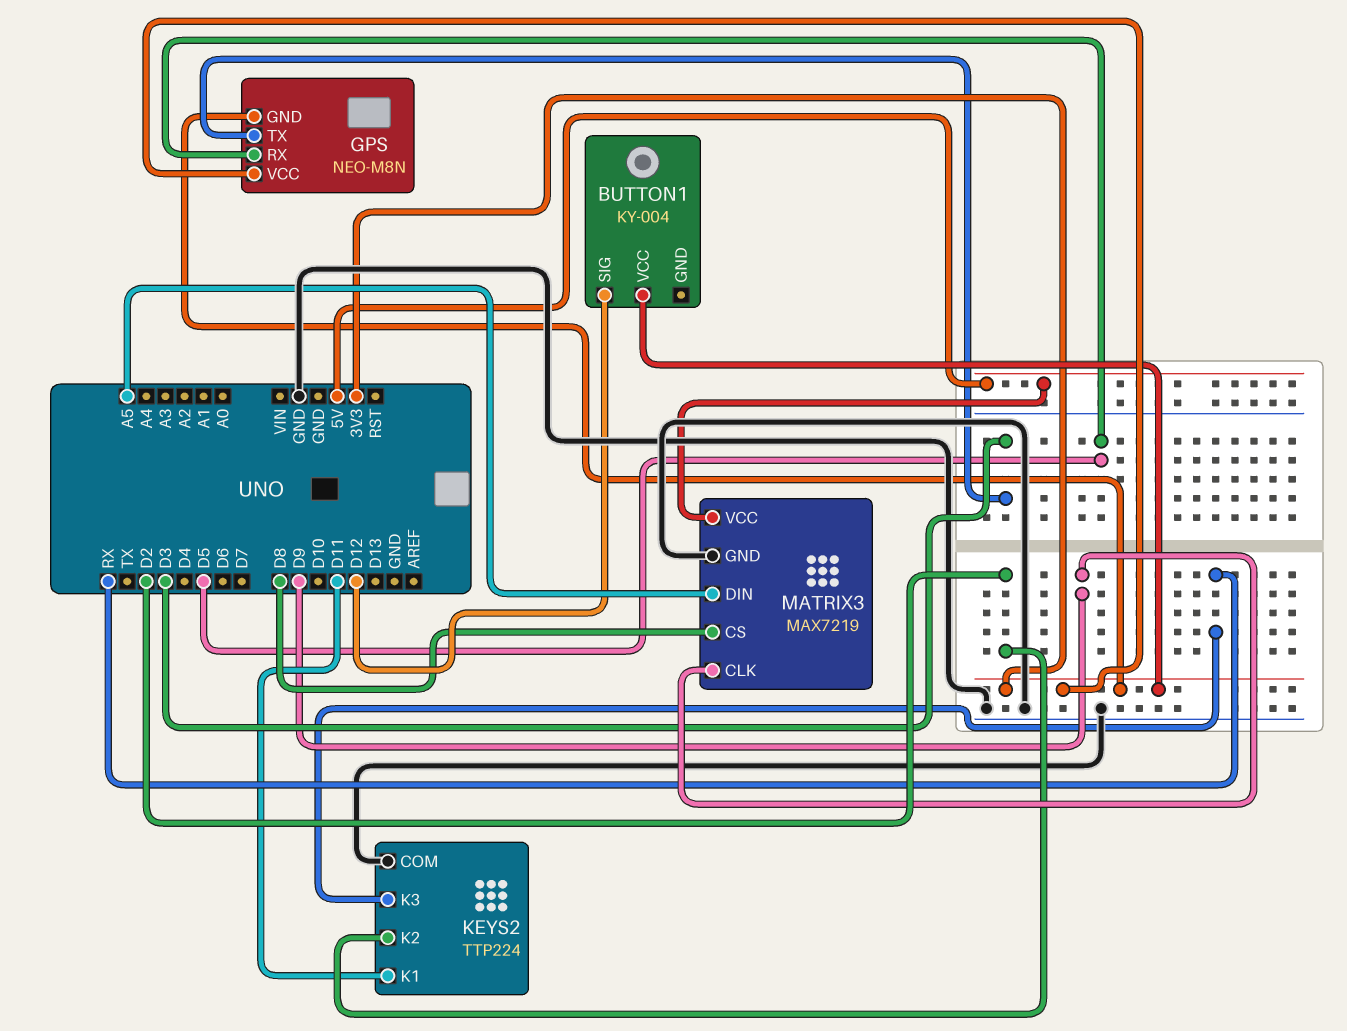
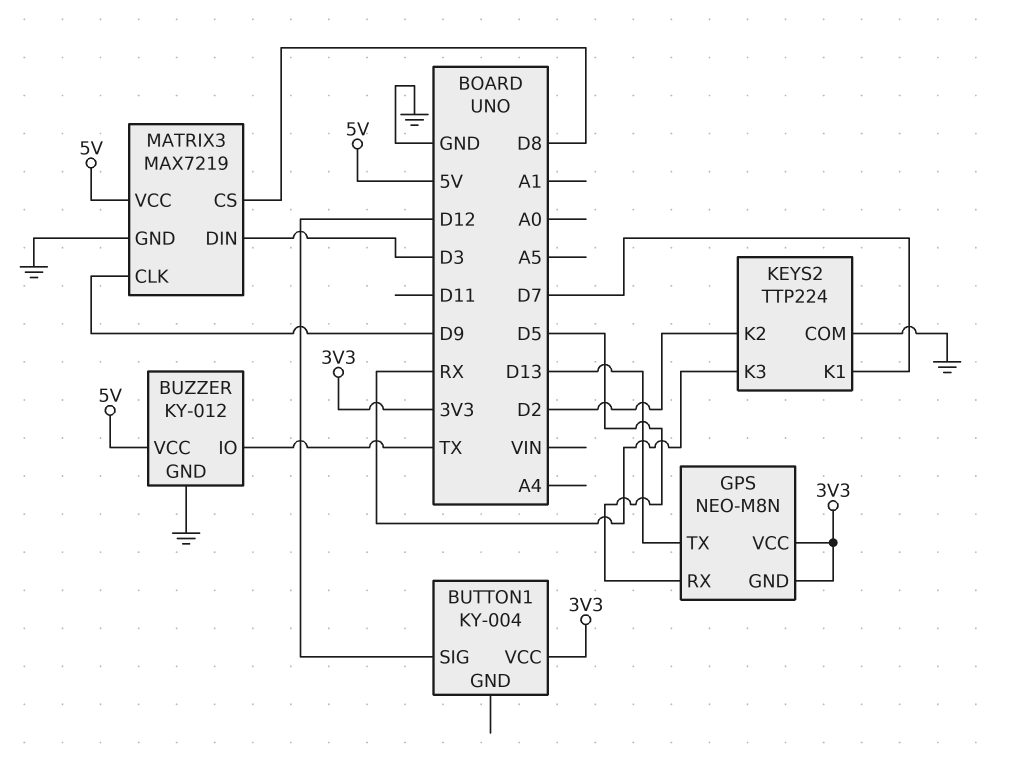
BUZZER: none -> KY-012
BUZZER pin GND: none -> GND
BUZZER pin IO: none -> TX
BUZZER pin VCC: none -> 5V
GPS pin TX: D3 -> D13
KEYS2 pin K1: D11 -> D7
MATRIX3 pin DIN: A5 -> D3

